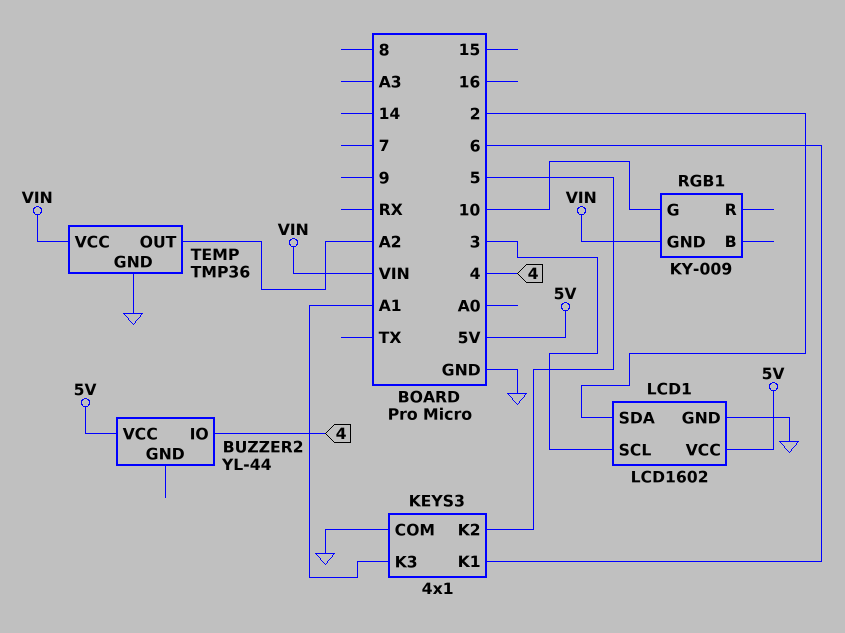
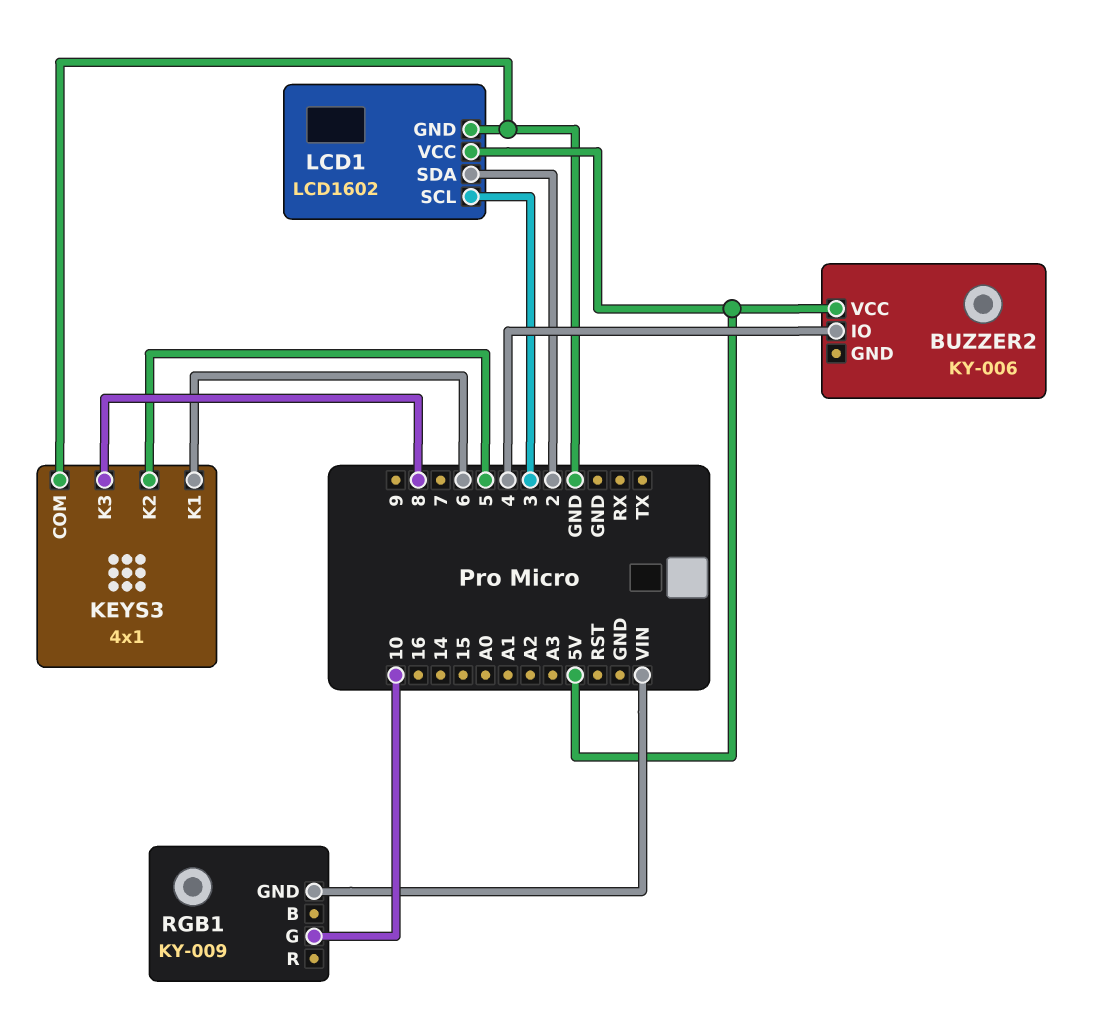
BUZZER2: YL-44 -> KY-006
KEYS3 pin K3: A1 -> 8
TEMP: TMP36 -> none
TEMP pin GND: GND -> none
TEMP pin OUT: A2 -> none
TEMP pin VCC: VIN -> none

